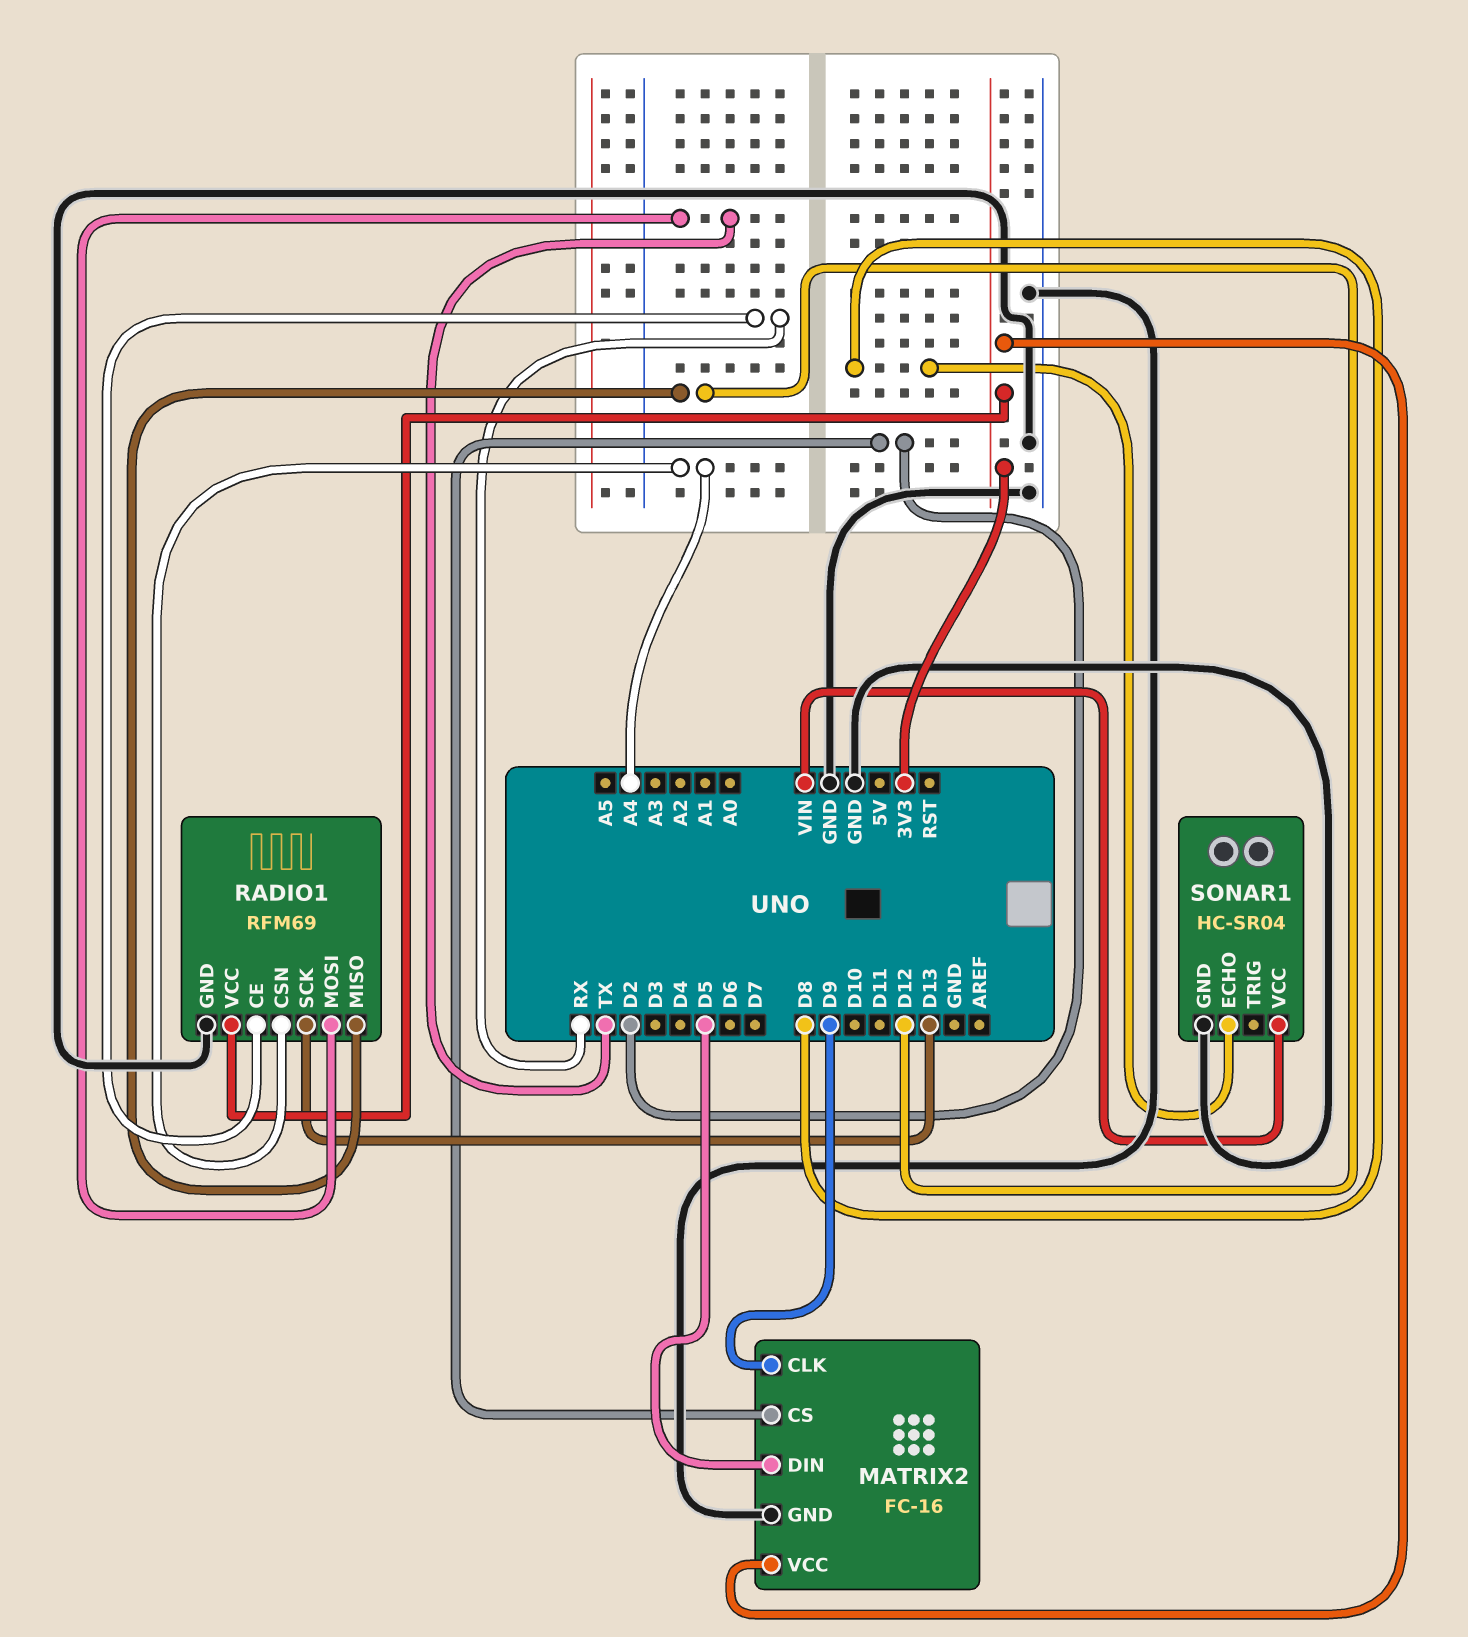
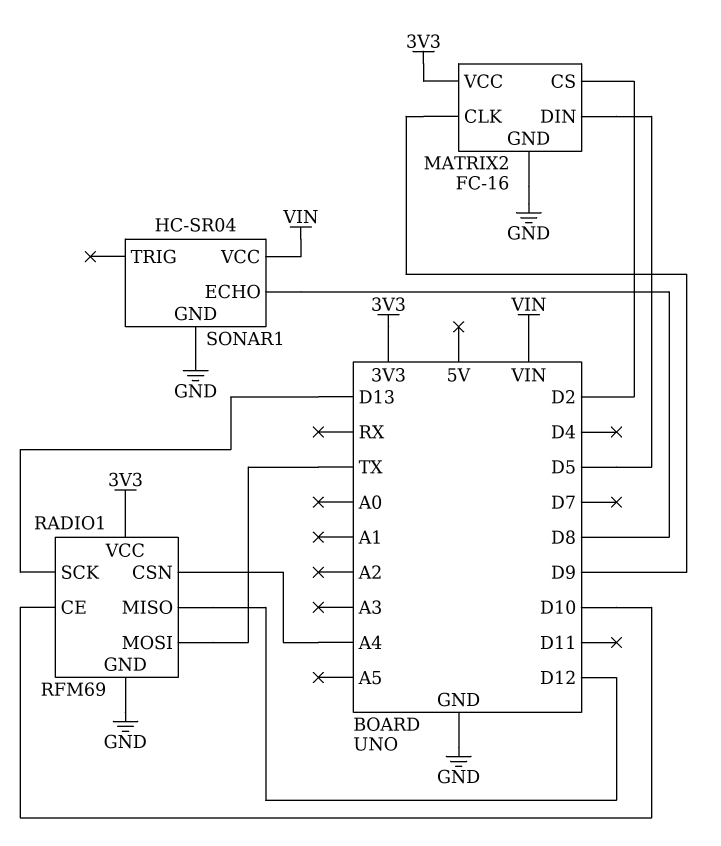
RADIO1 pin CE: RX -> D10

